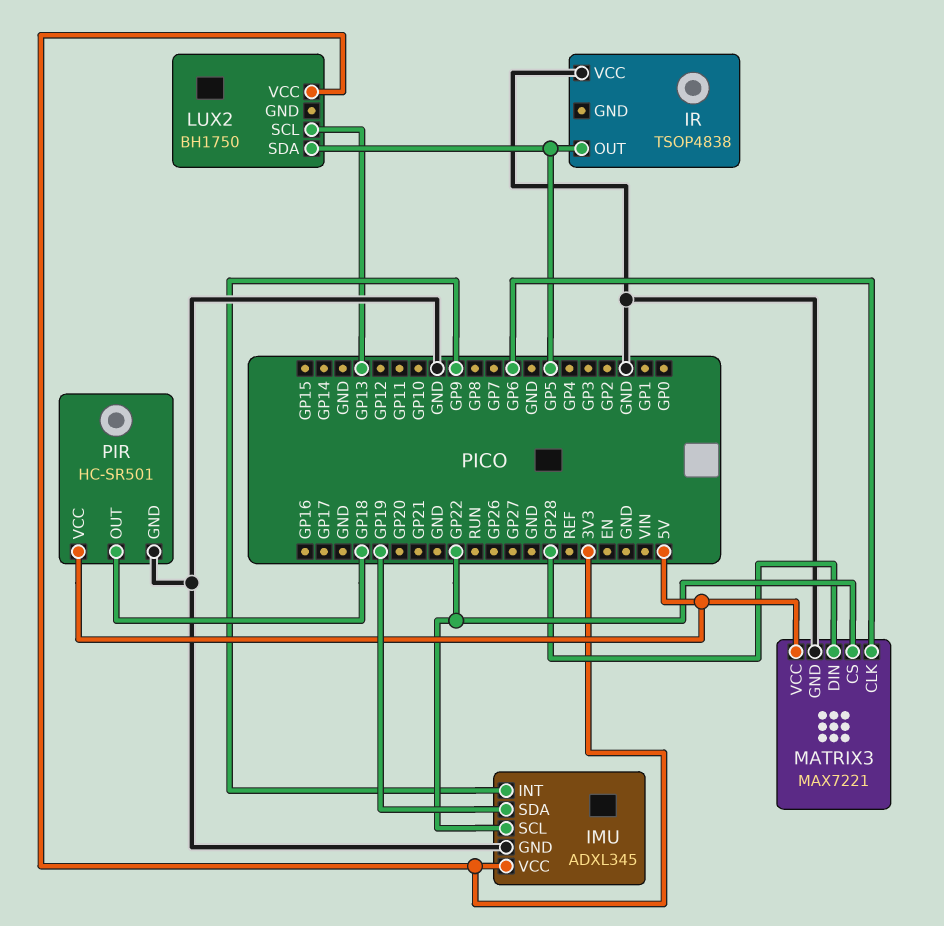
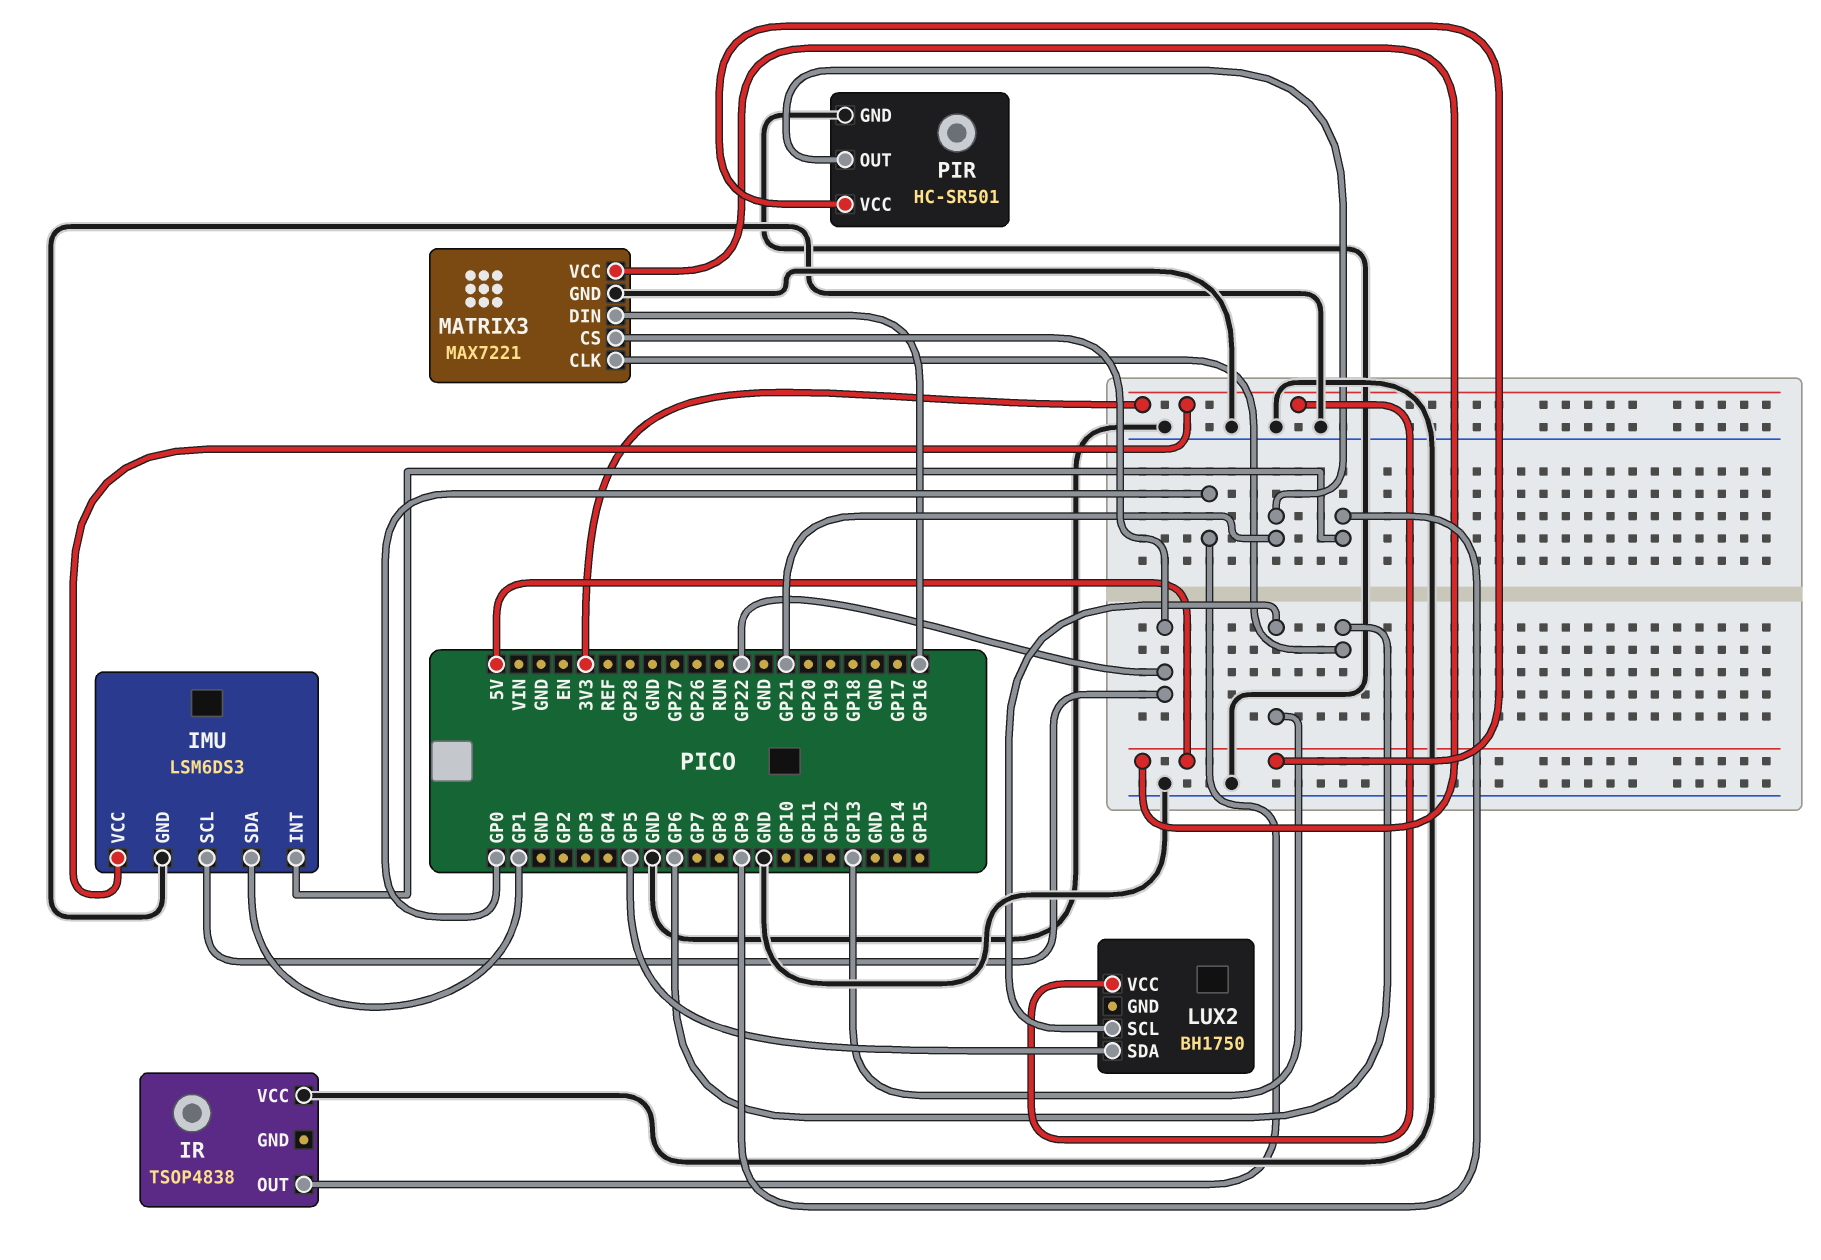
IMU: ADXL345 -> LSM6DS3
IMU pin SDA: GP19 -> GP1
IR pin OUT: GP5 -> GP0
MATRIX3 pin DIN: GP28 -> GP16
PIR pin OUT: GP18 -> GP21

